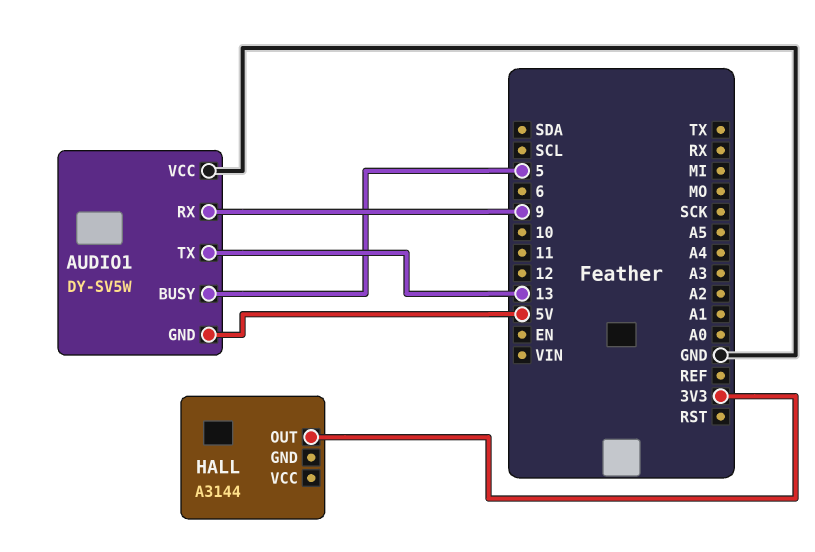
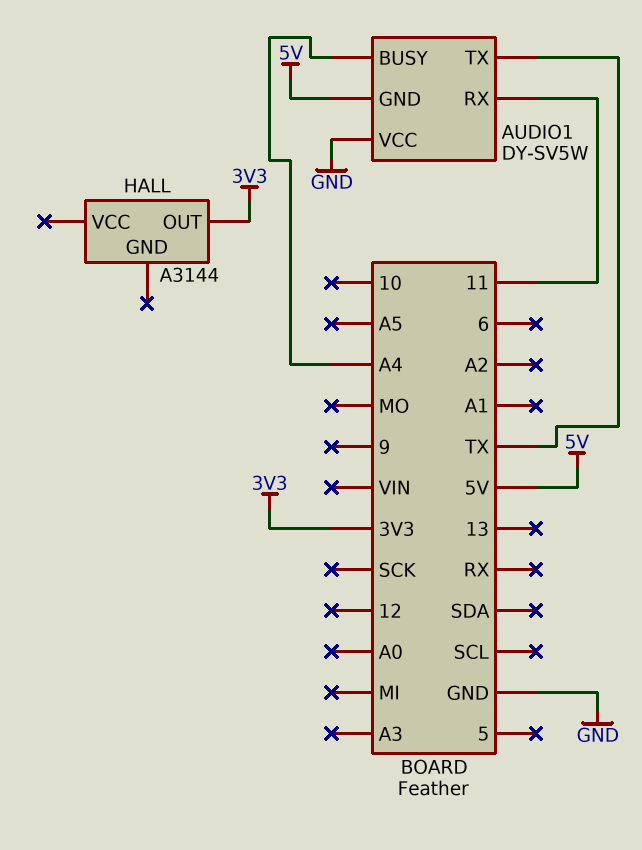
AUDIO1 pin BUSY: 5 -> A4
AUDIO1 pin RX: 9 -> 11
AUDIO1 pin TX: 13 -> TX

